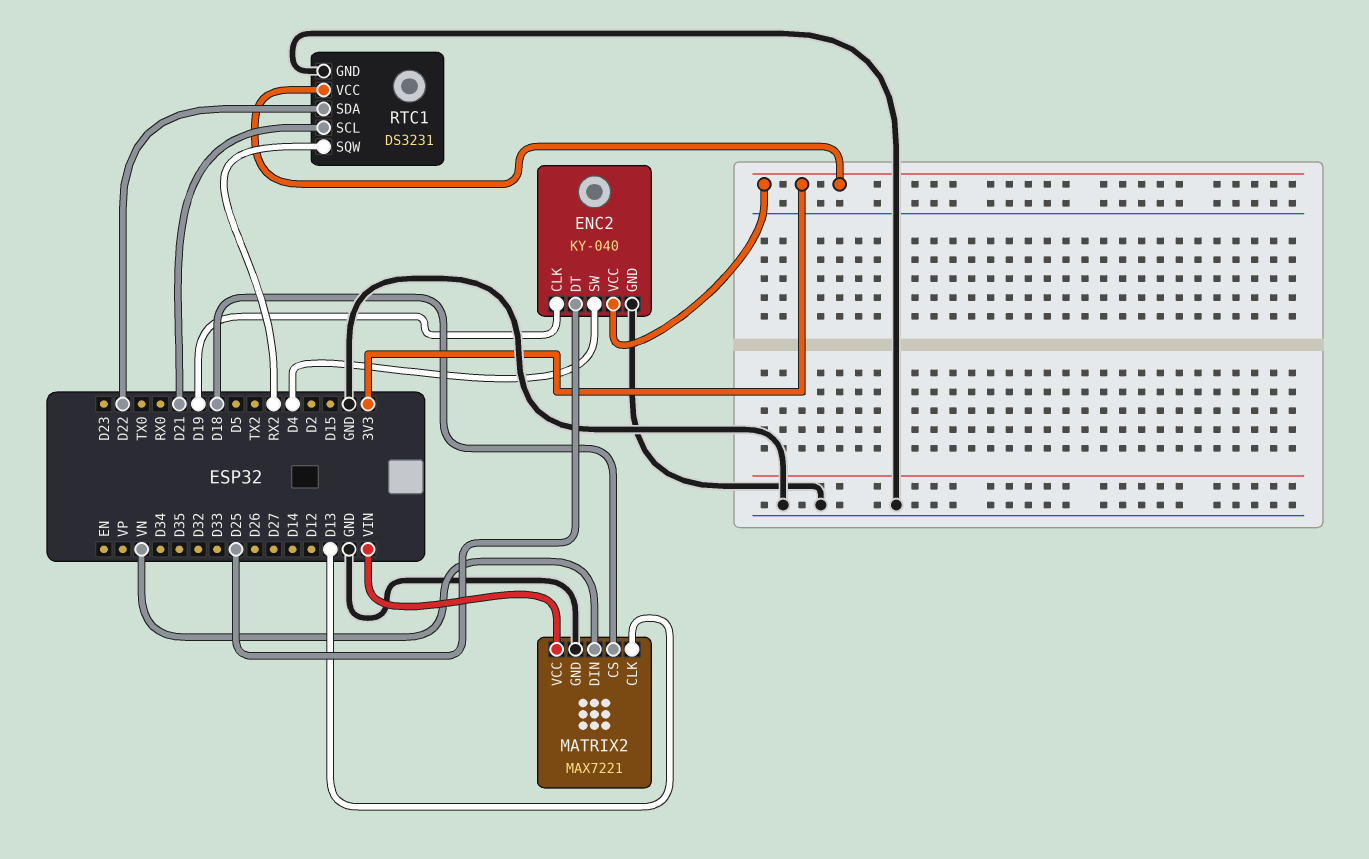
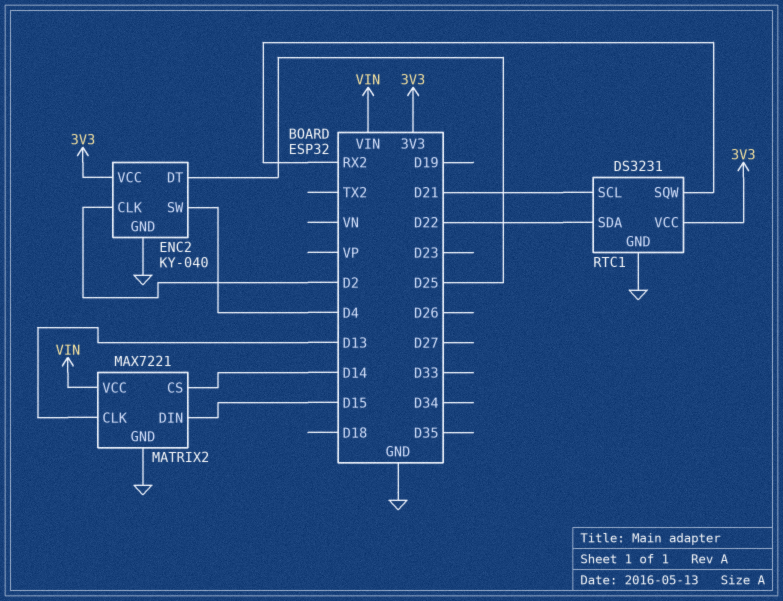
ENC2 pin CLK: D19 -> D2
MATRIX2 pin CS: D18 -> D14
MATRIX2 pin DIN: VN -> D15

